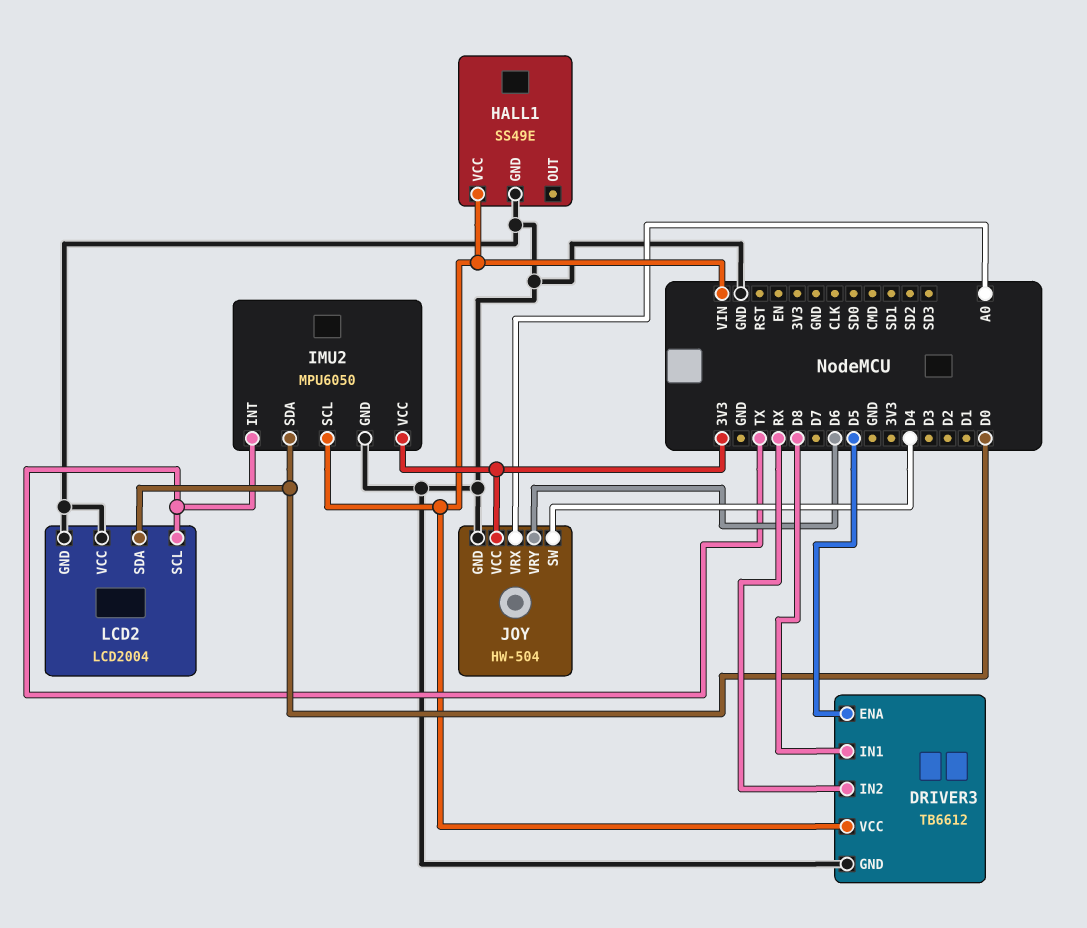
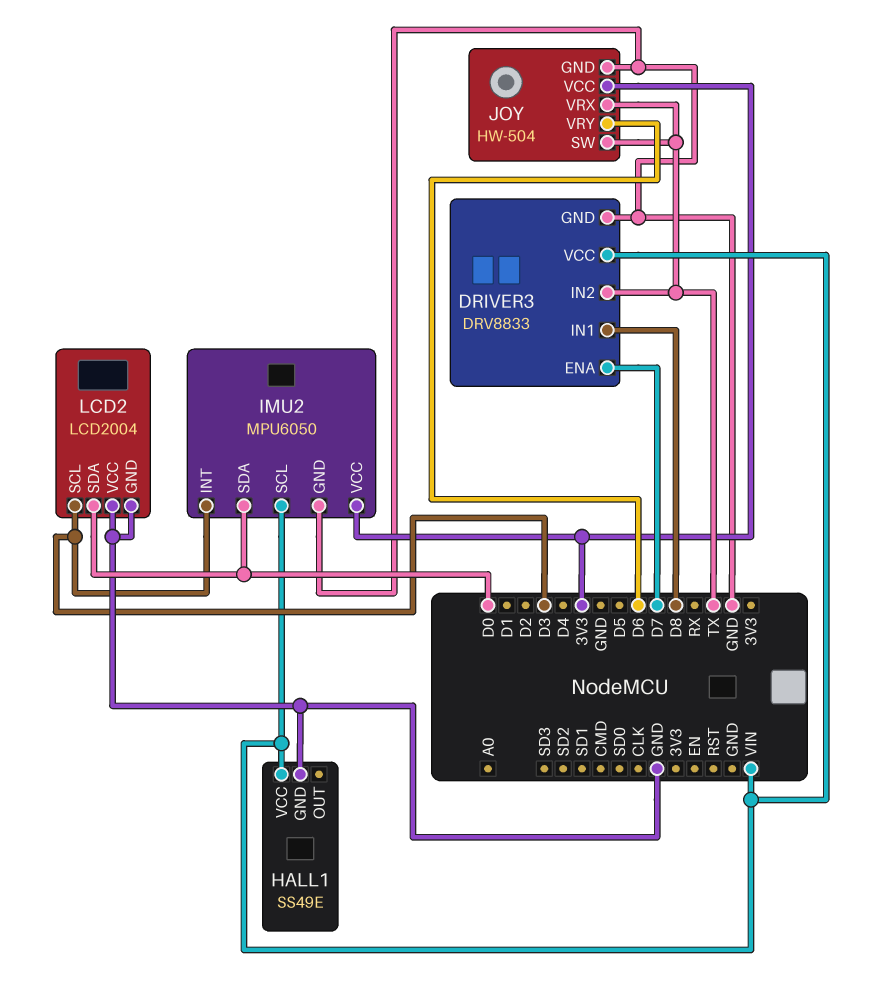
DRIVER3: TB6612 -> DRV8833
DRIVER3 pin ENA: D5 -> D7
DRIVER3 pin IN2: RX -> TX
IMU2 pin INT: TX -> D3
JOY pin SW: D4 -> TX
JOY pin VRX: A0 -> TX
LCD2 pin SCL: TX -> D3

